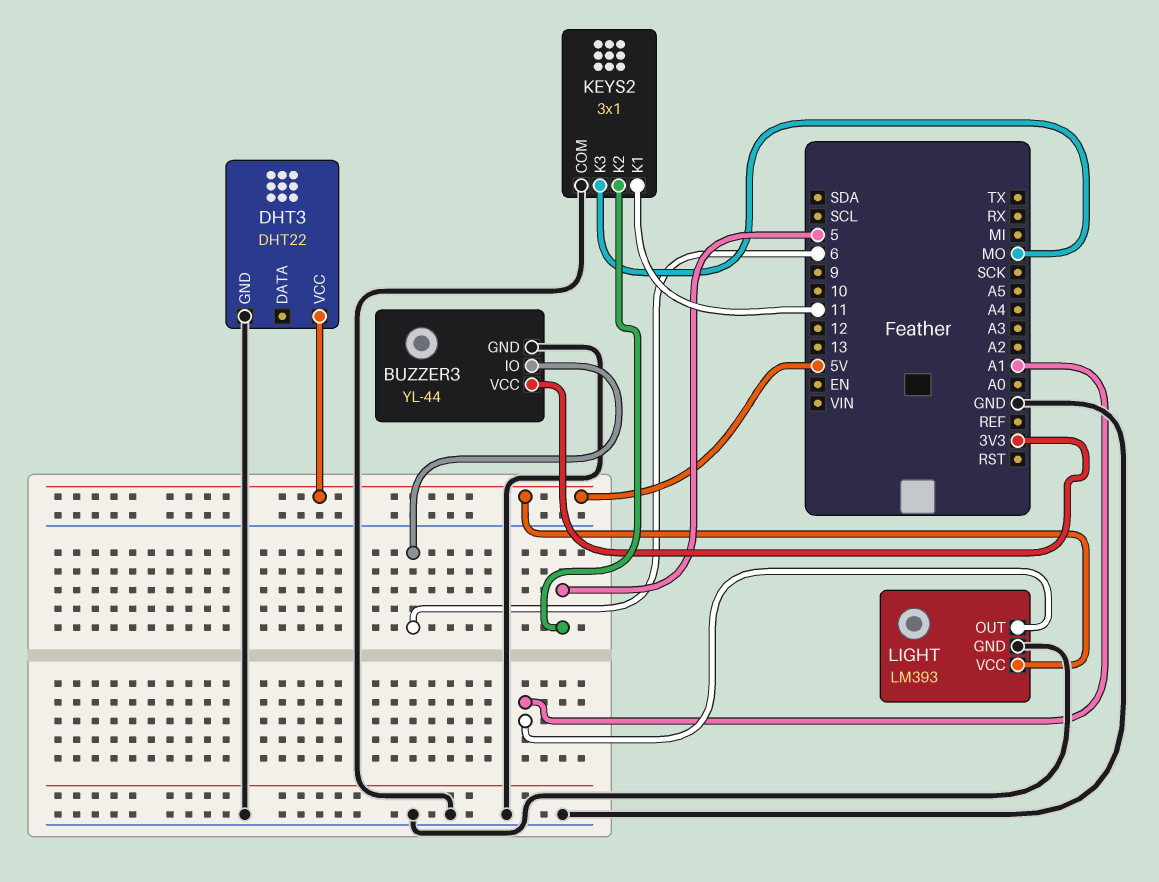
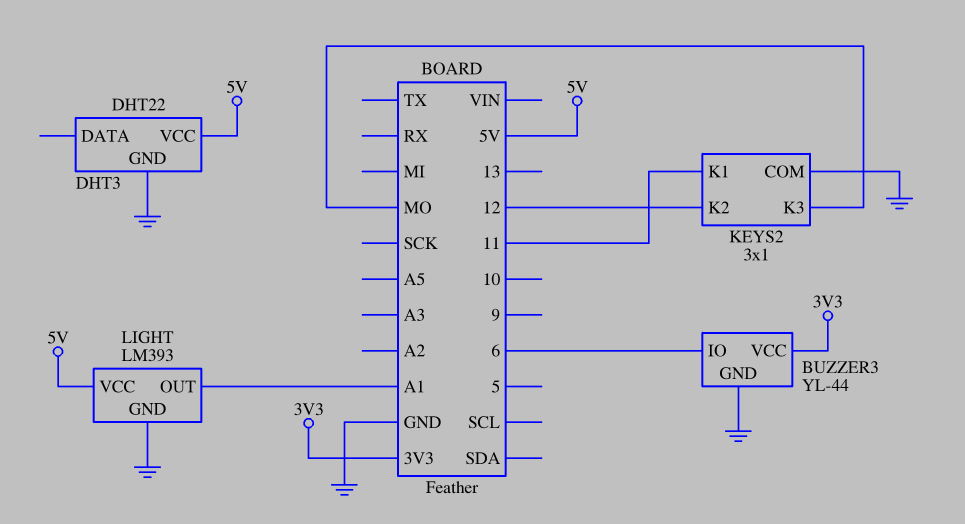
KEYS2 pin K2: 5 -> 12

